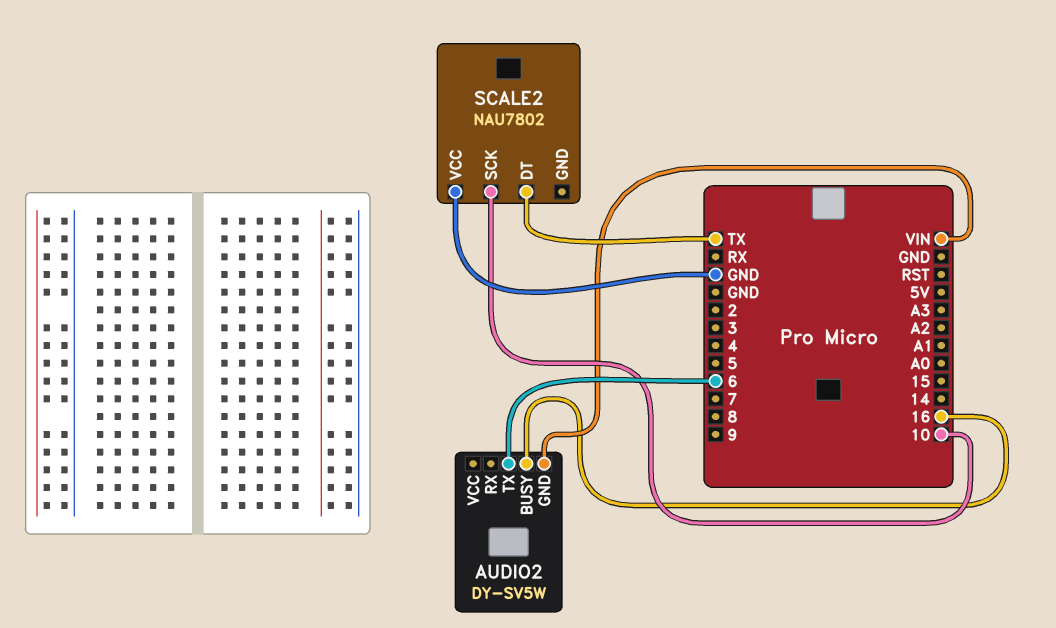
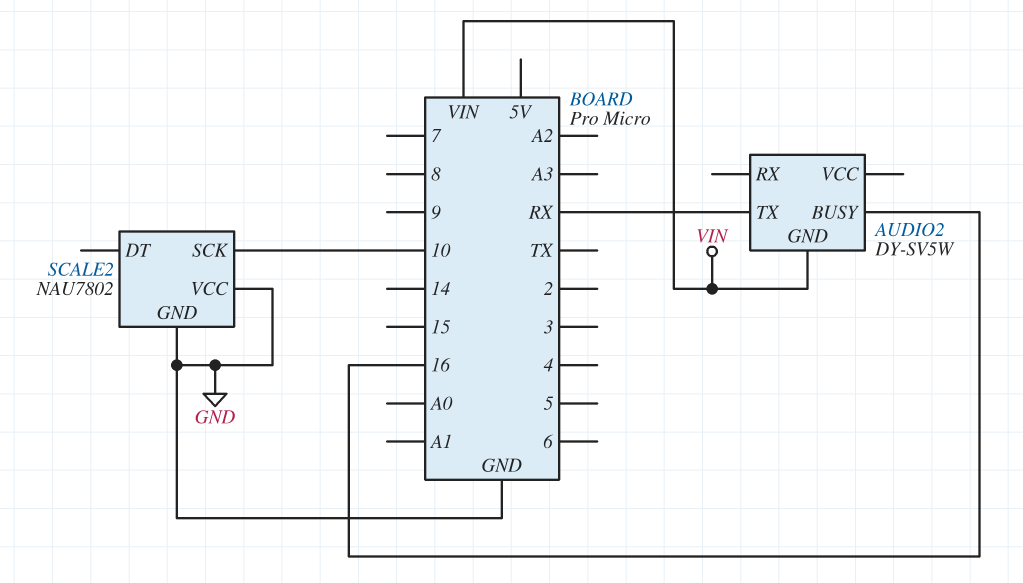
AUDIO2 pin TX: 6 -> RX
SCALE2 pin DT: TX -> none
SCALE2 pin GND: none -> GND

